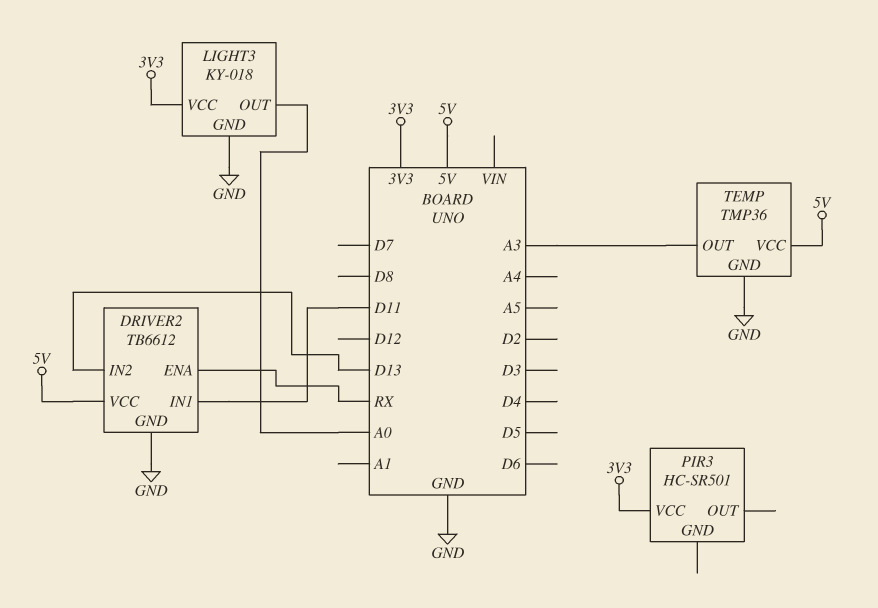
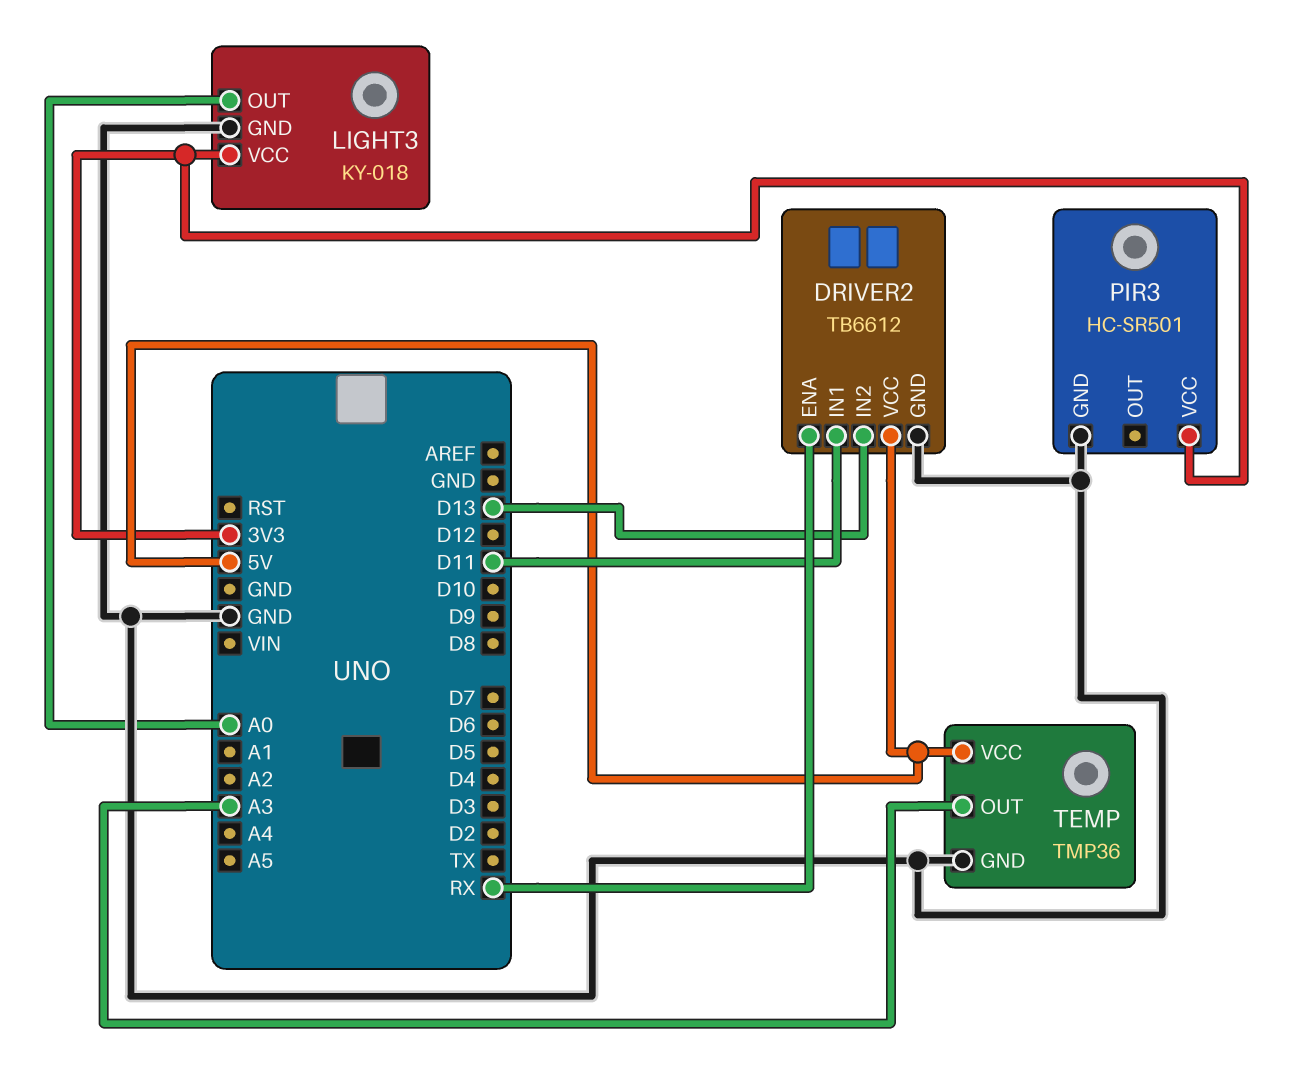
PIR3 pin GND: none -> GND

